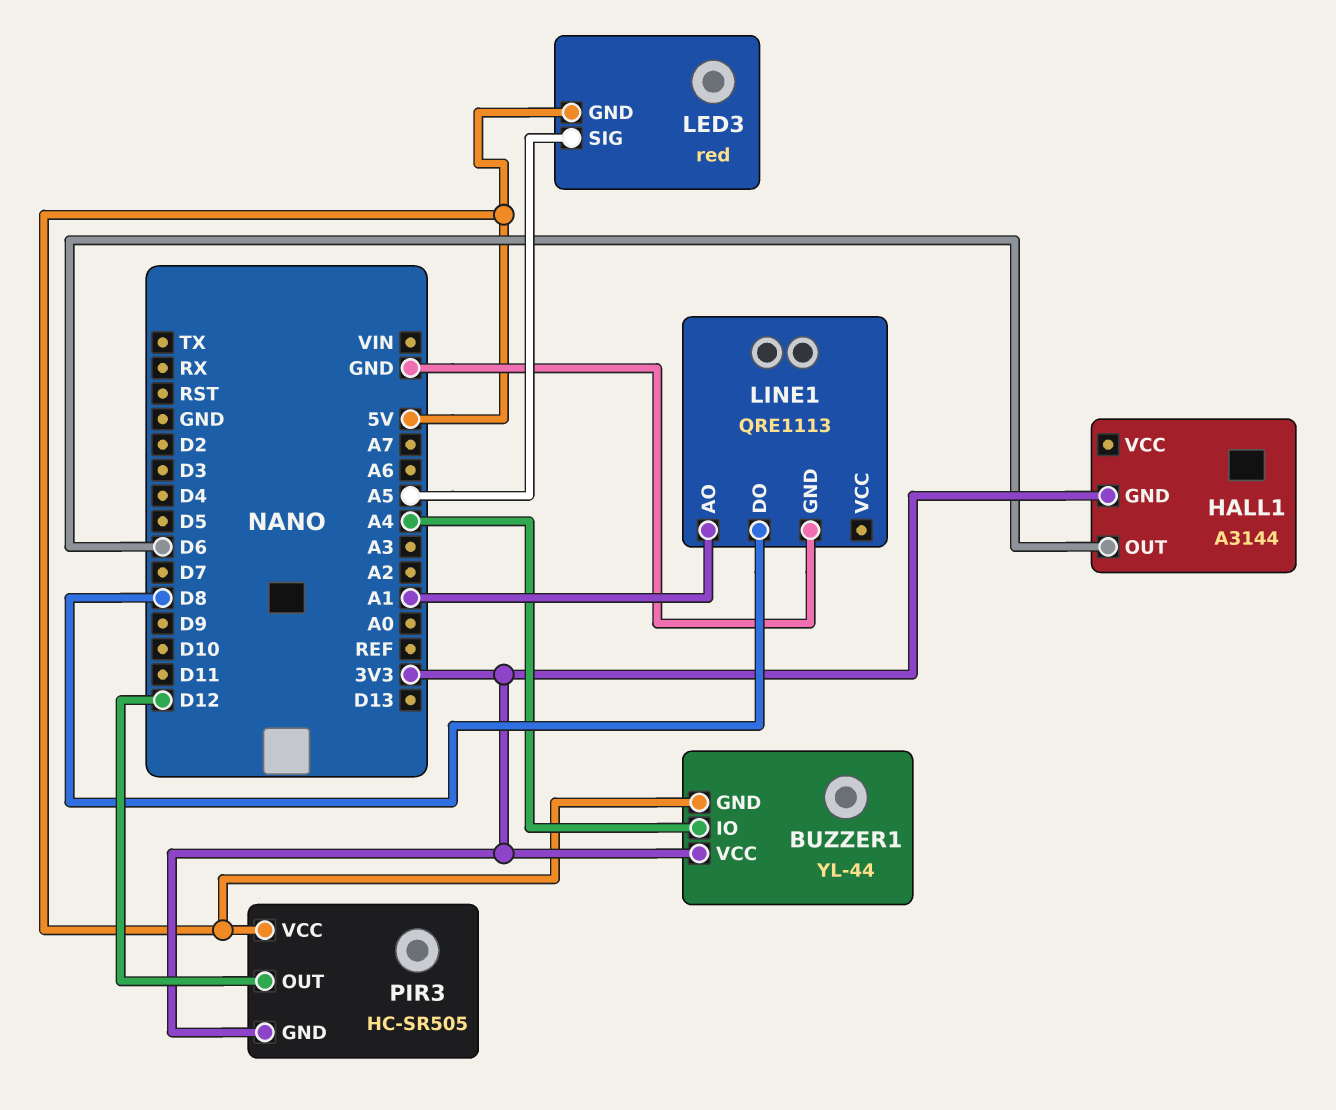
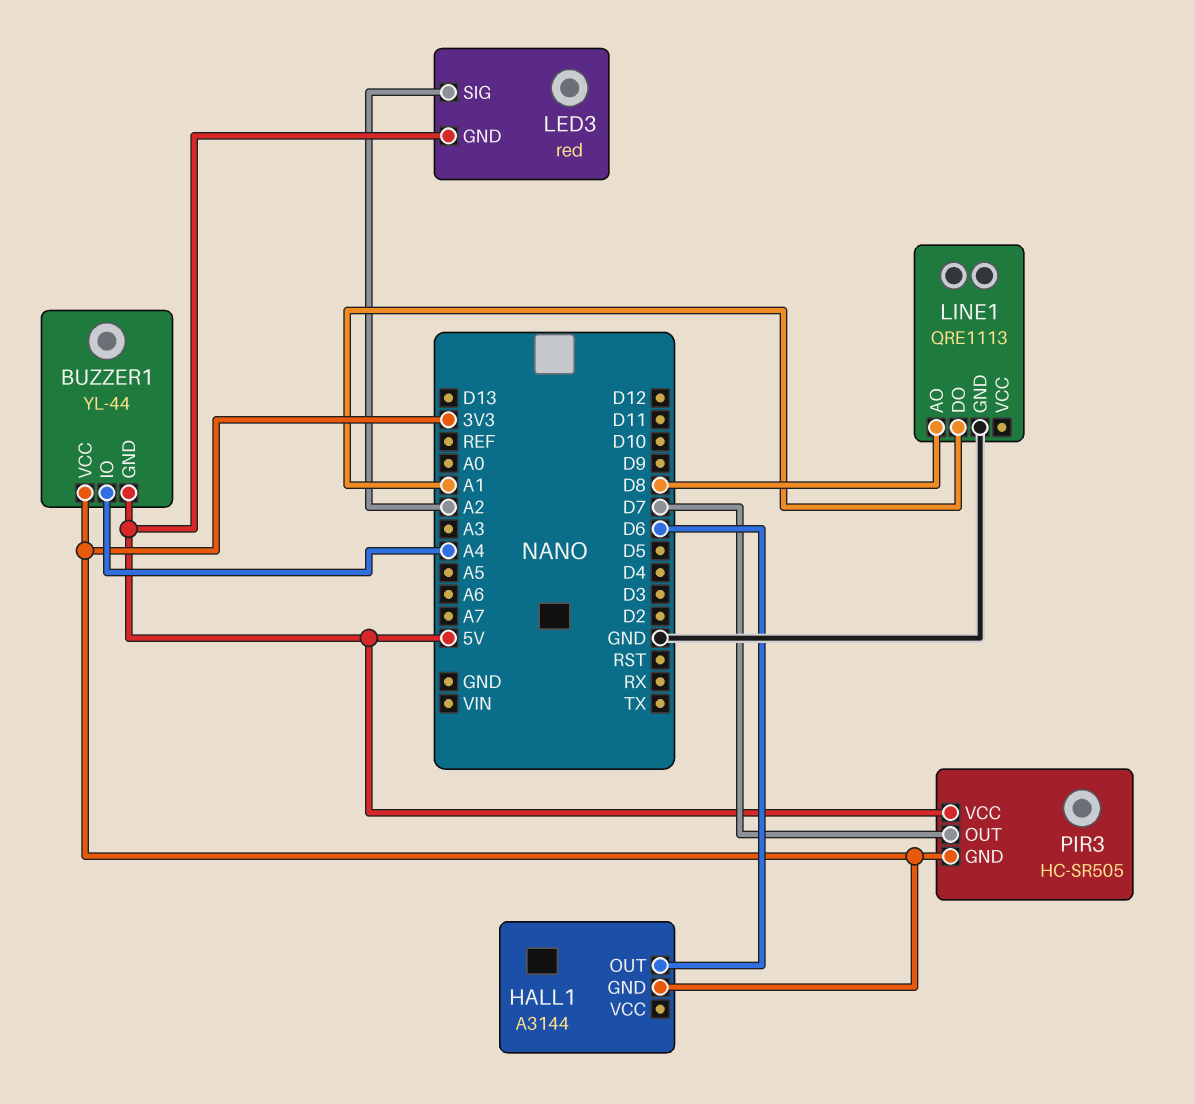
LED3 pin SIG: A5 -> A2
LINE1 pin AO: A1 -> D8
LINE1 pin DO: D8 -> A1
PIR3 pin OUT: D12 -> D7

